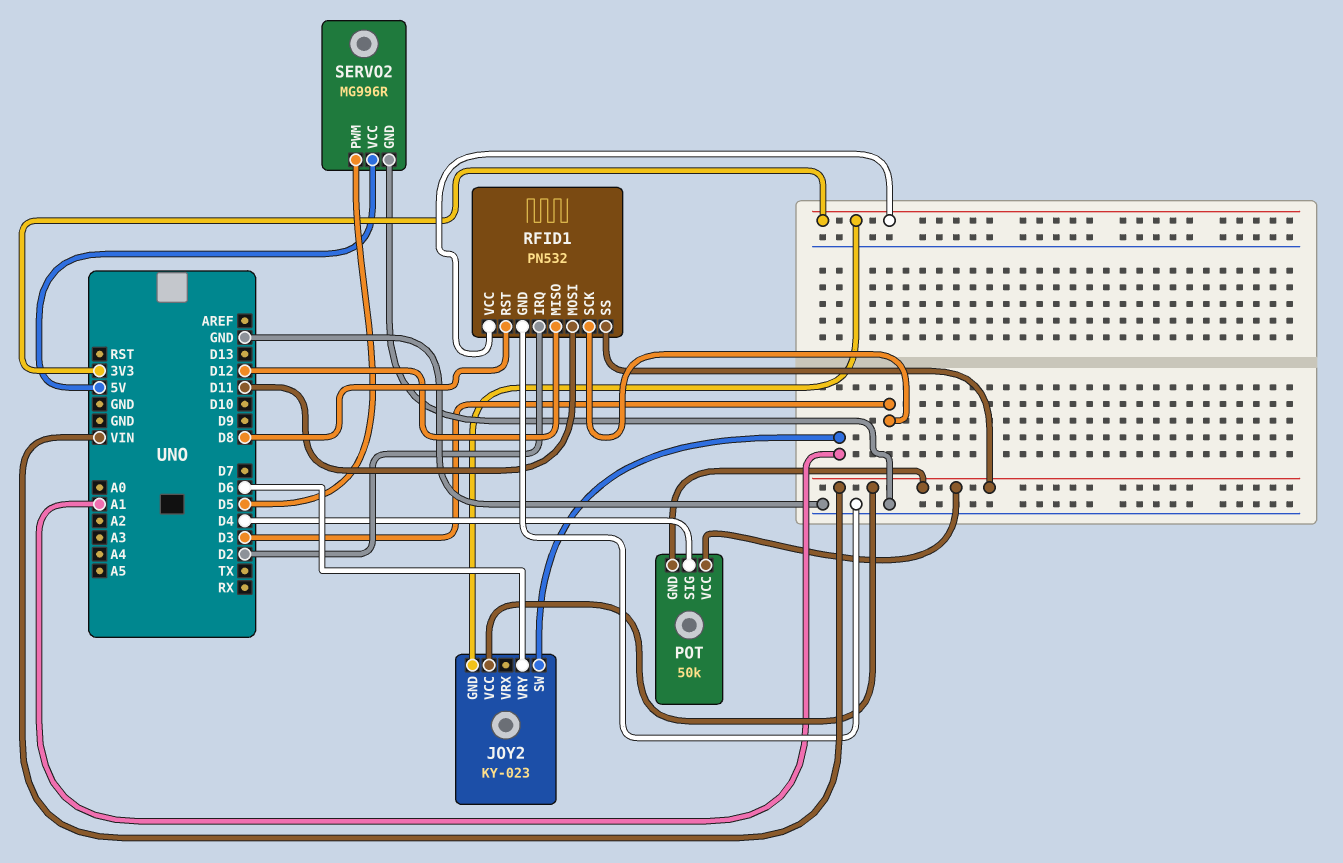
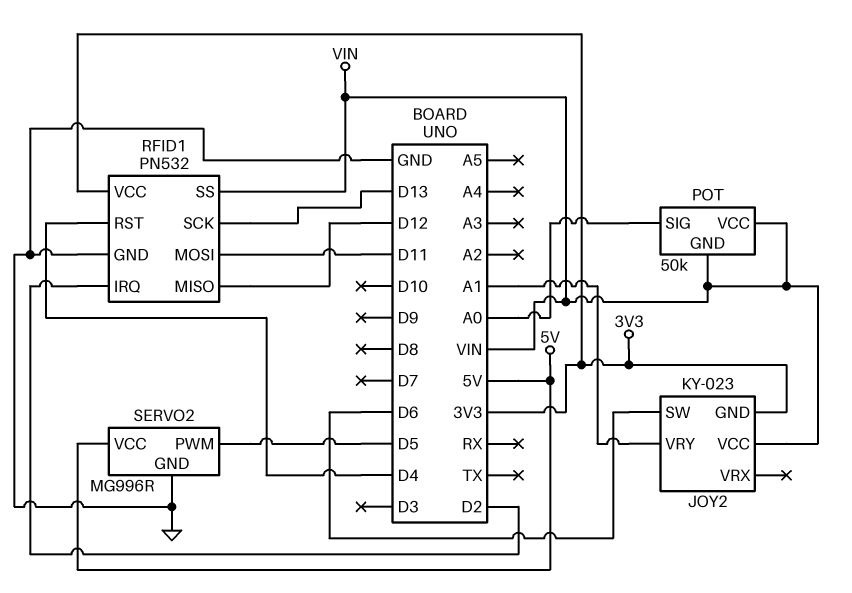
JOY2 pin SW: A1 -> D6
JOY2 pin VRY: D6 -> A1
POT pin SIG: D4 -> A0
RFID1 pin RST: D8 -> D4
RFID1 pin SCK: D3 -> D13

